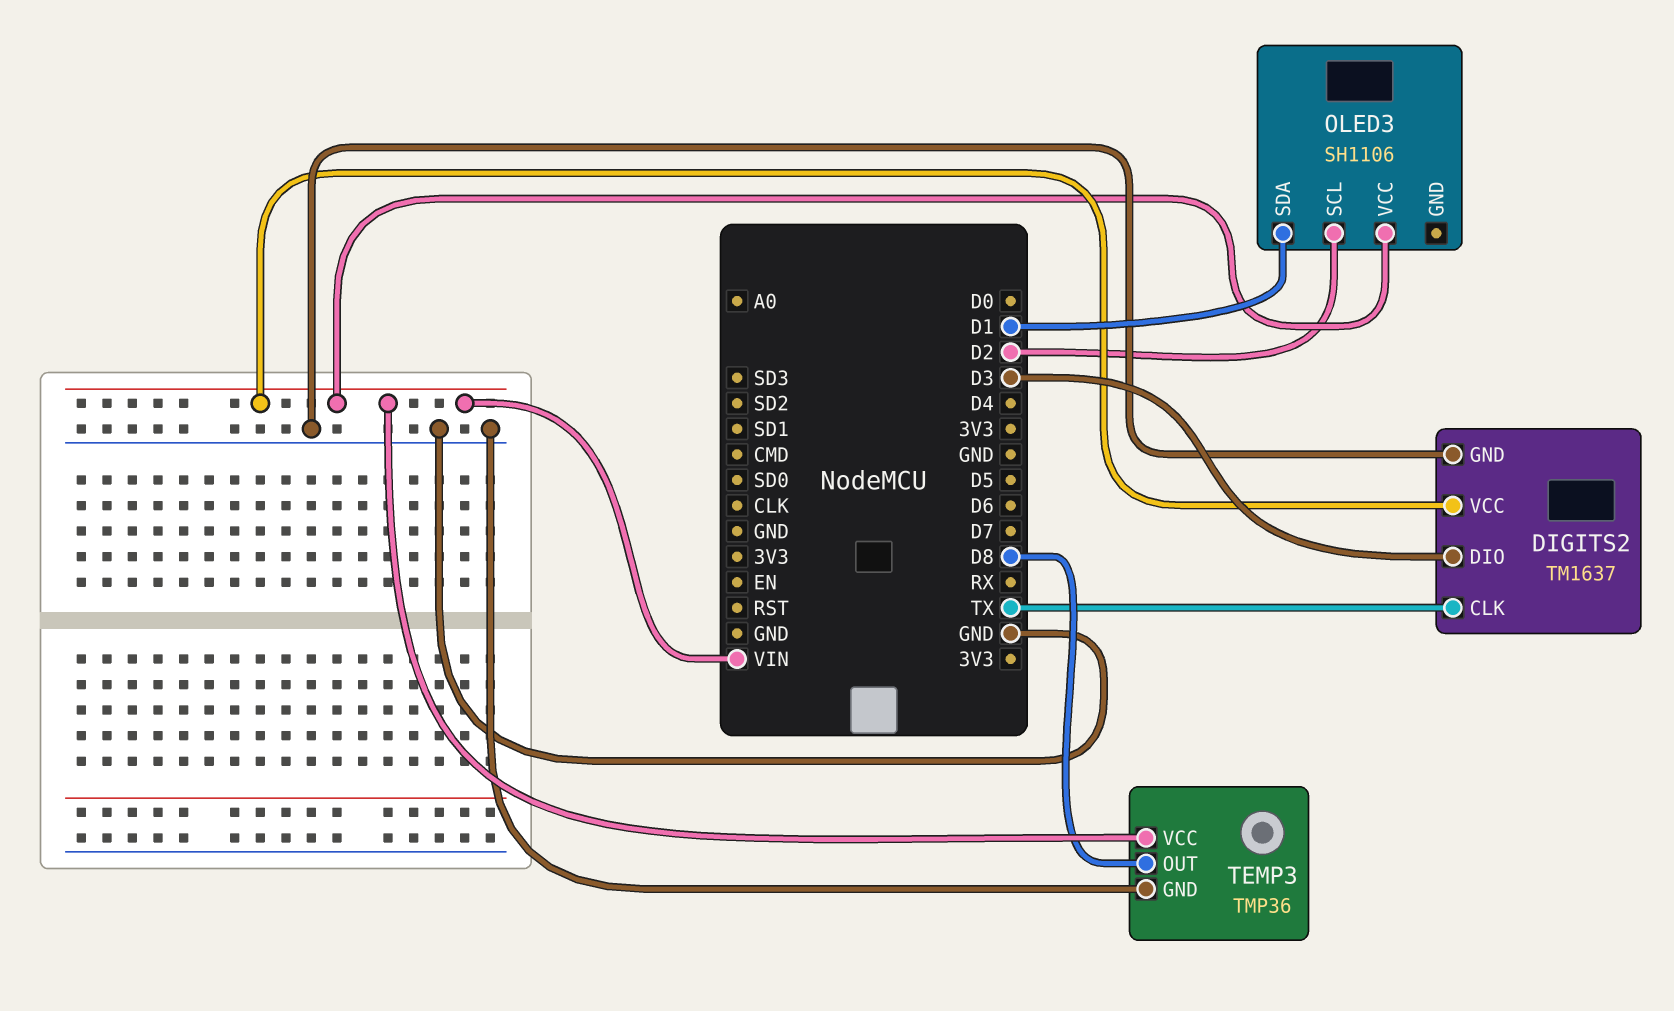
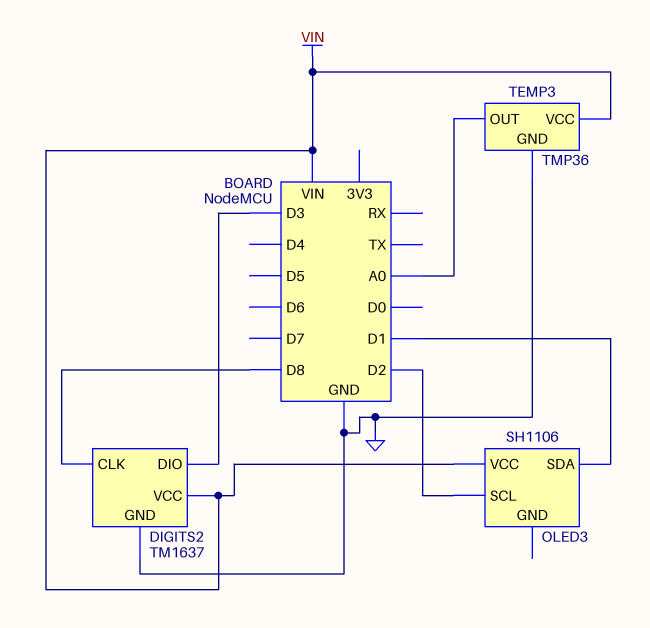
DIGITS2 pin CLK: TX -> D8
TEMP3 pin OUT: D8 -> A0

